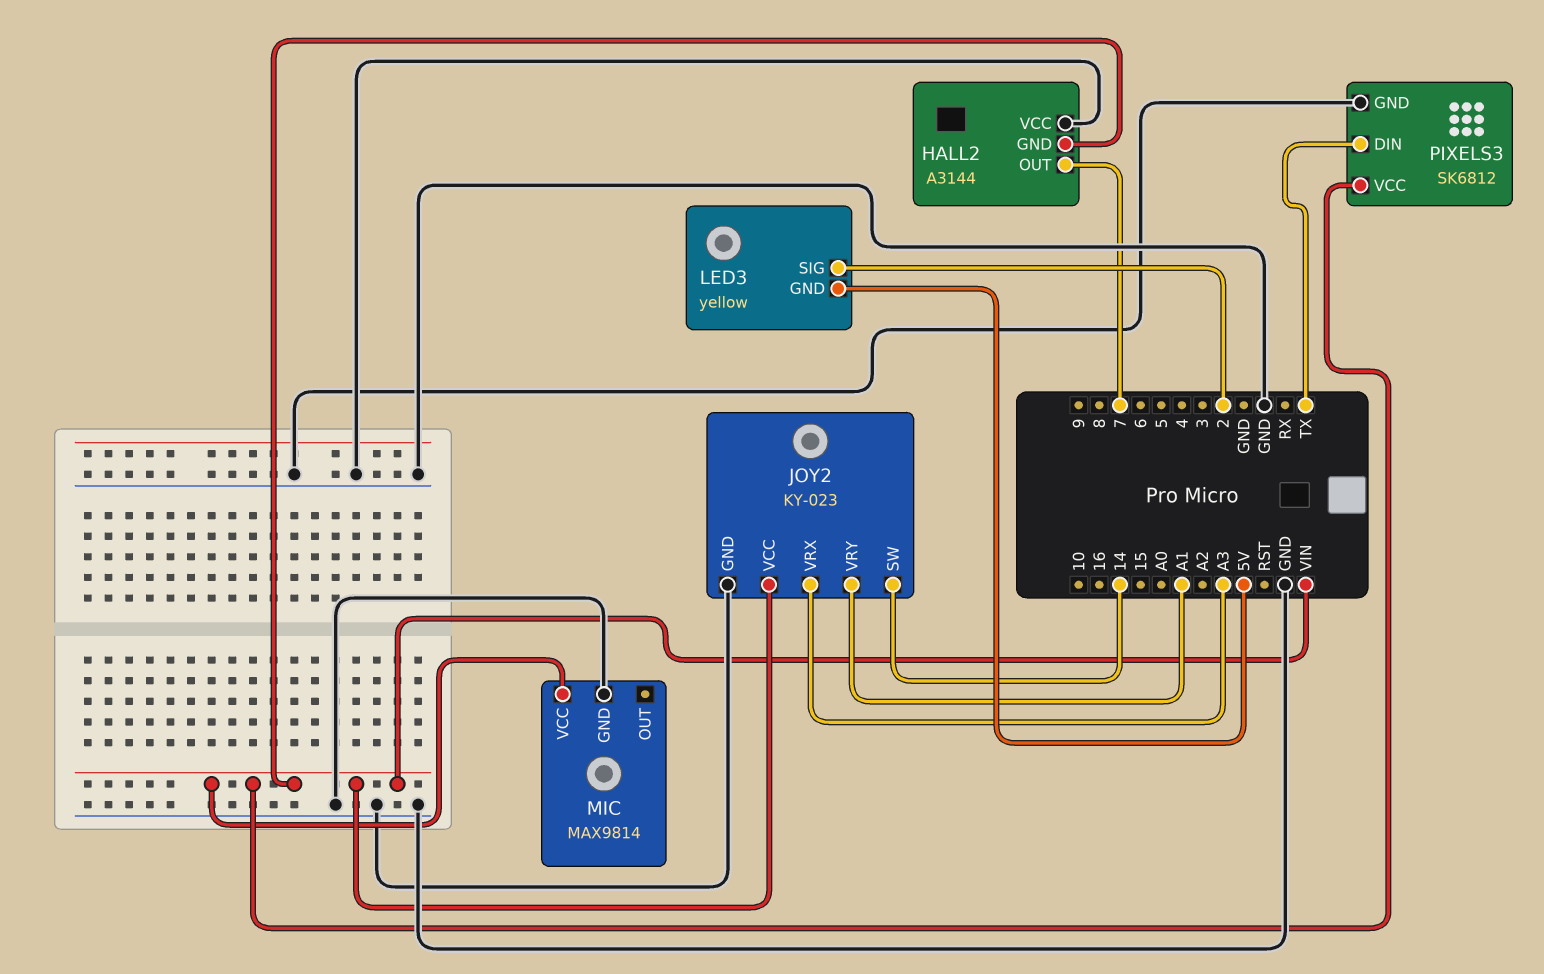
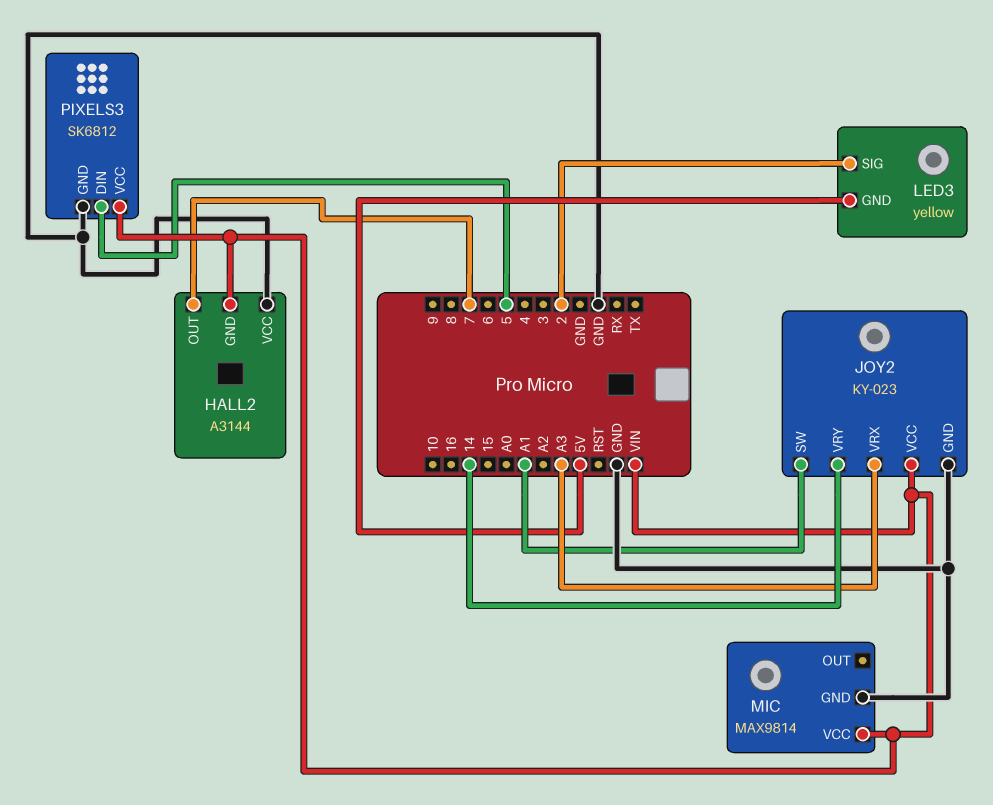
JOY2 pin SW: 14 -> A1
JOY2 pin VRY: A1 -> 14
PIXELS3 pin DIN: TX -> 5

